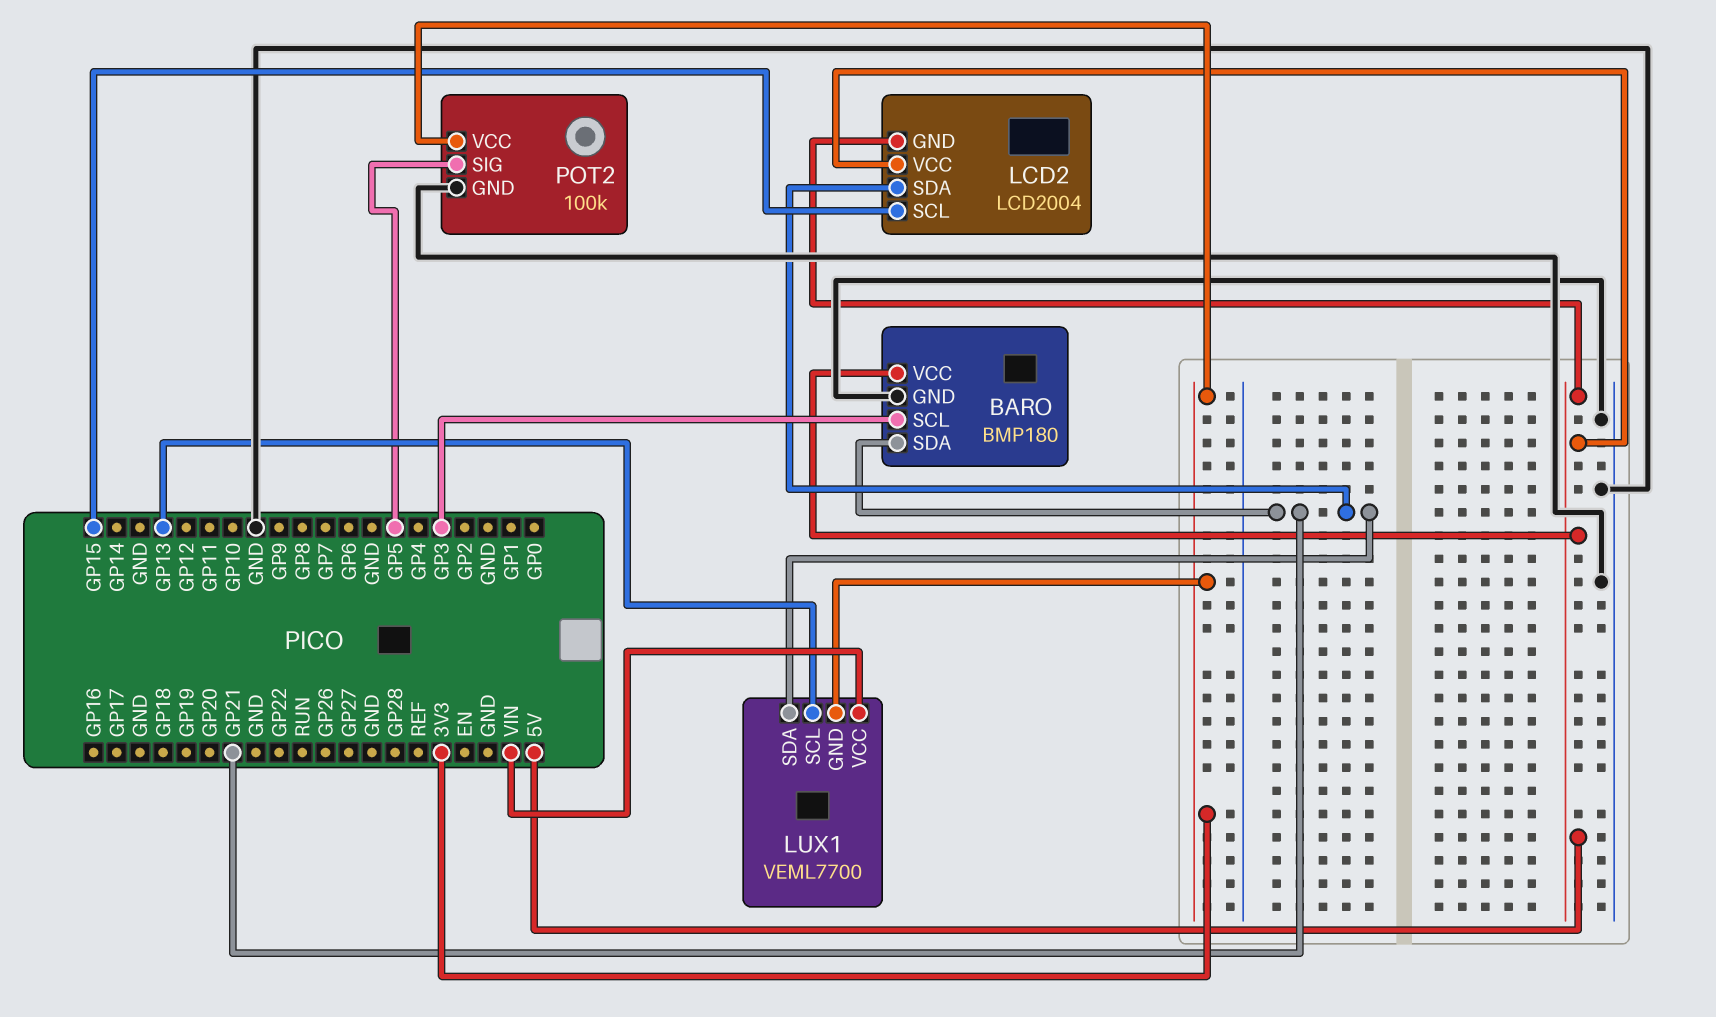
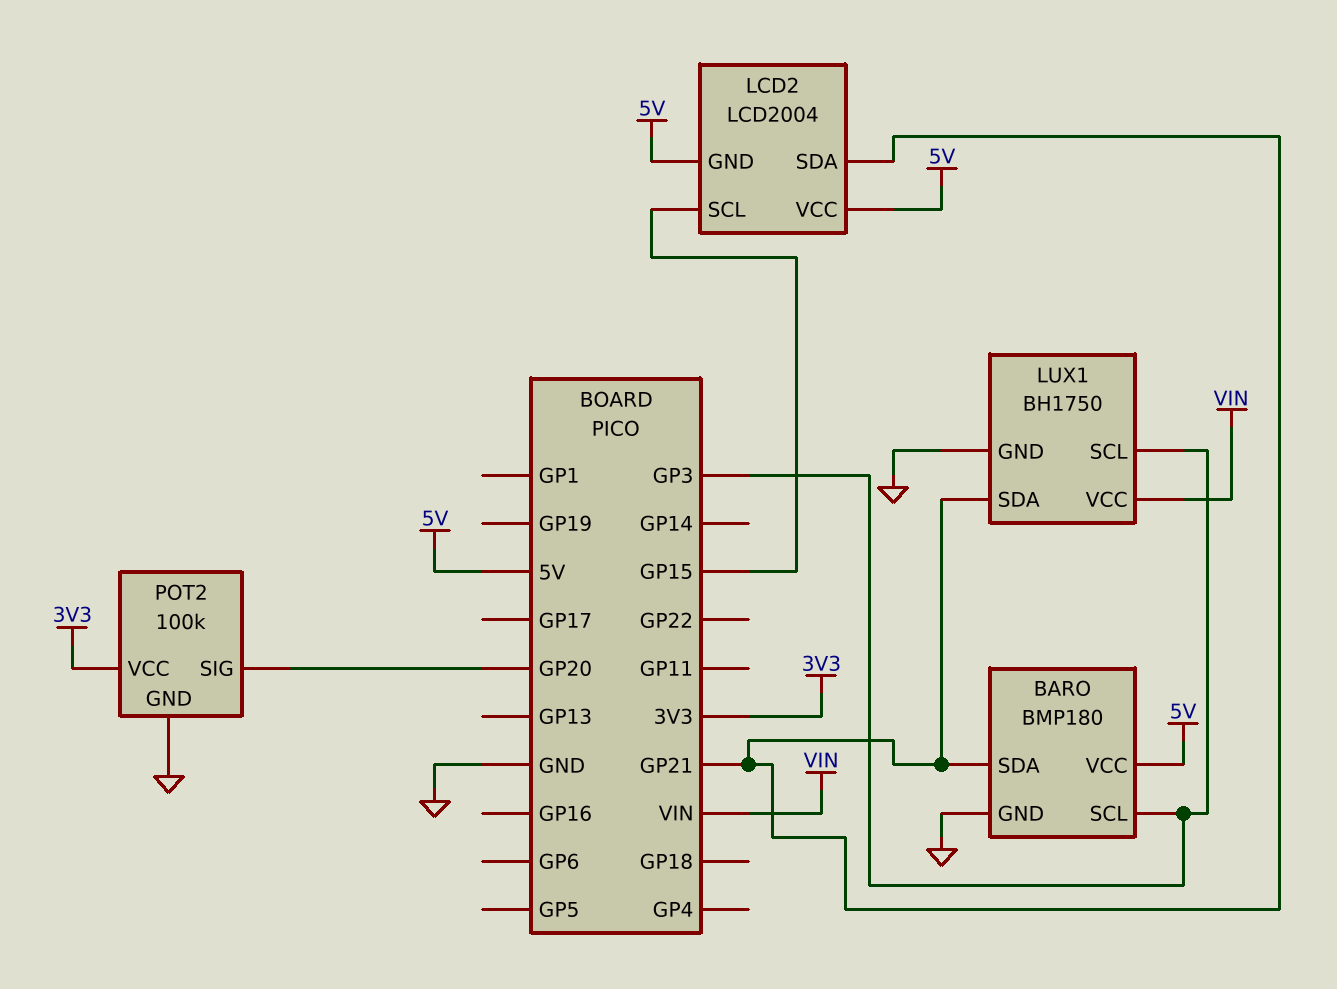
LUX1: VEML7700 -> BH1750
LUX1 pin GND: 3V3 -> GND
LUX1 pin SCL: GP13 -> GP3
POT2 pin SIG: GP5 -> GP20

